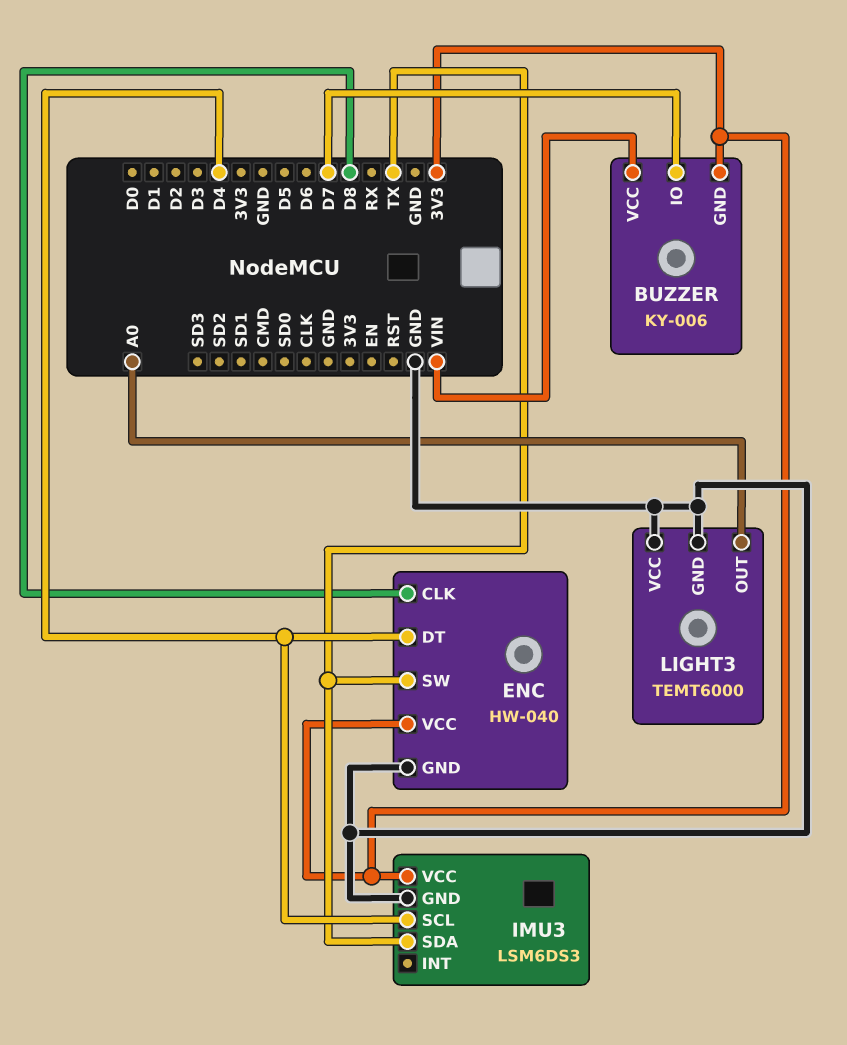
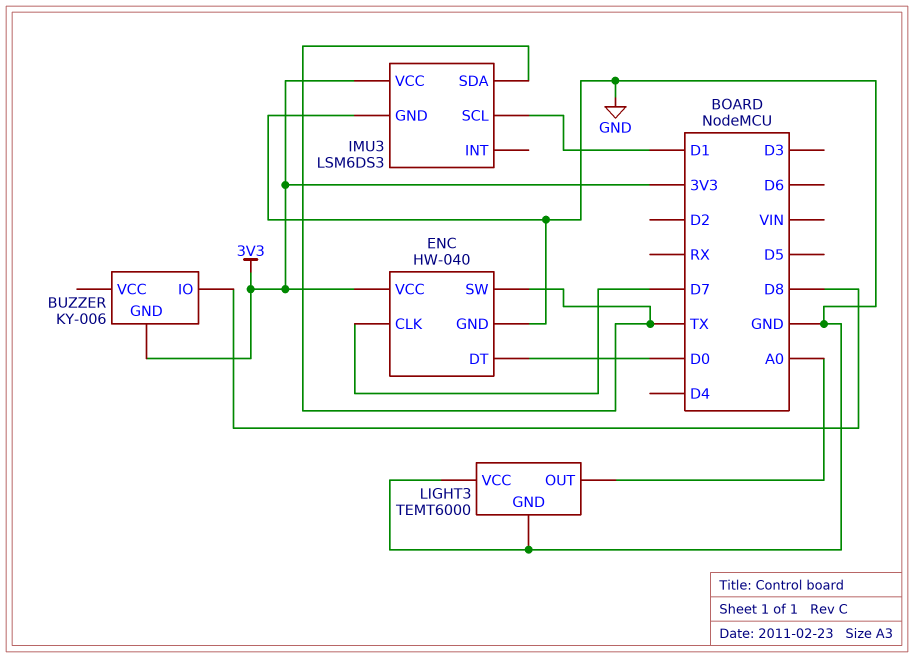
BUZZER pin IO: D7 -> D8
BUZZER pin VCC: VIN -> none
ENC pin CLK: D8 -> D7
ENC pin DT: D4 -> D0
IMU3 pin SCL: D4 -> D1

